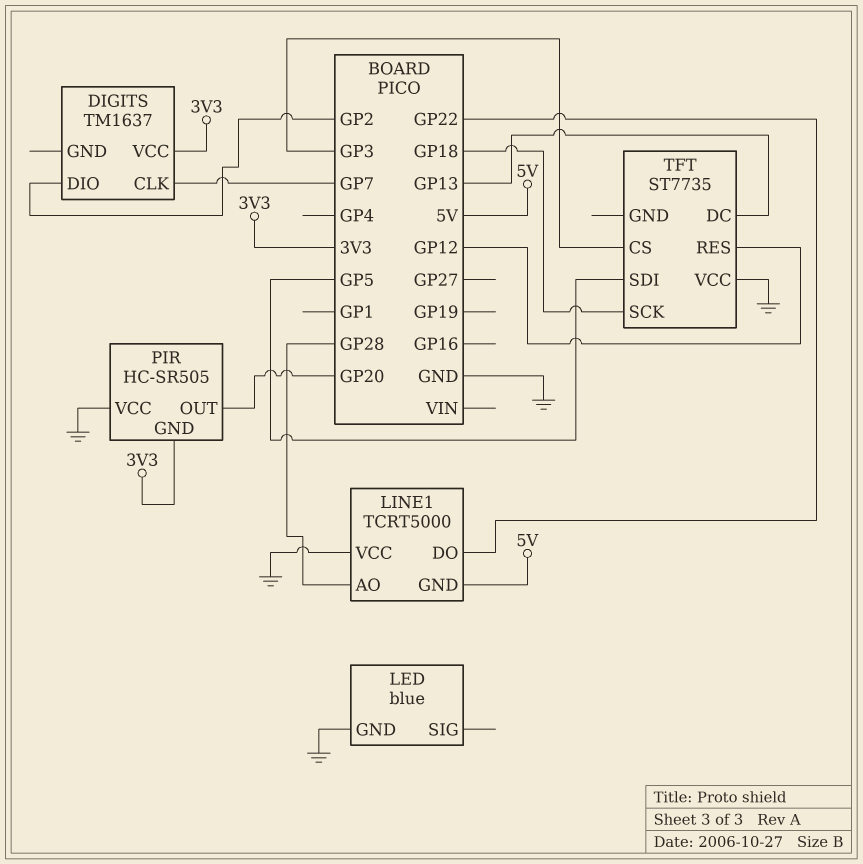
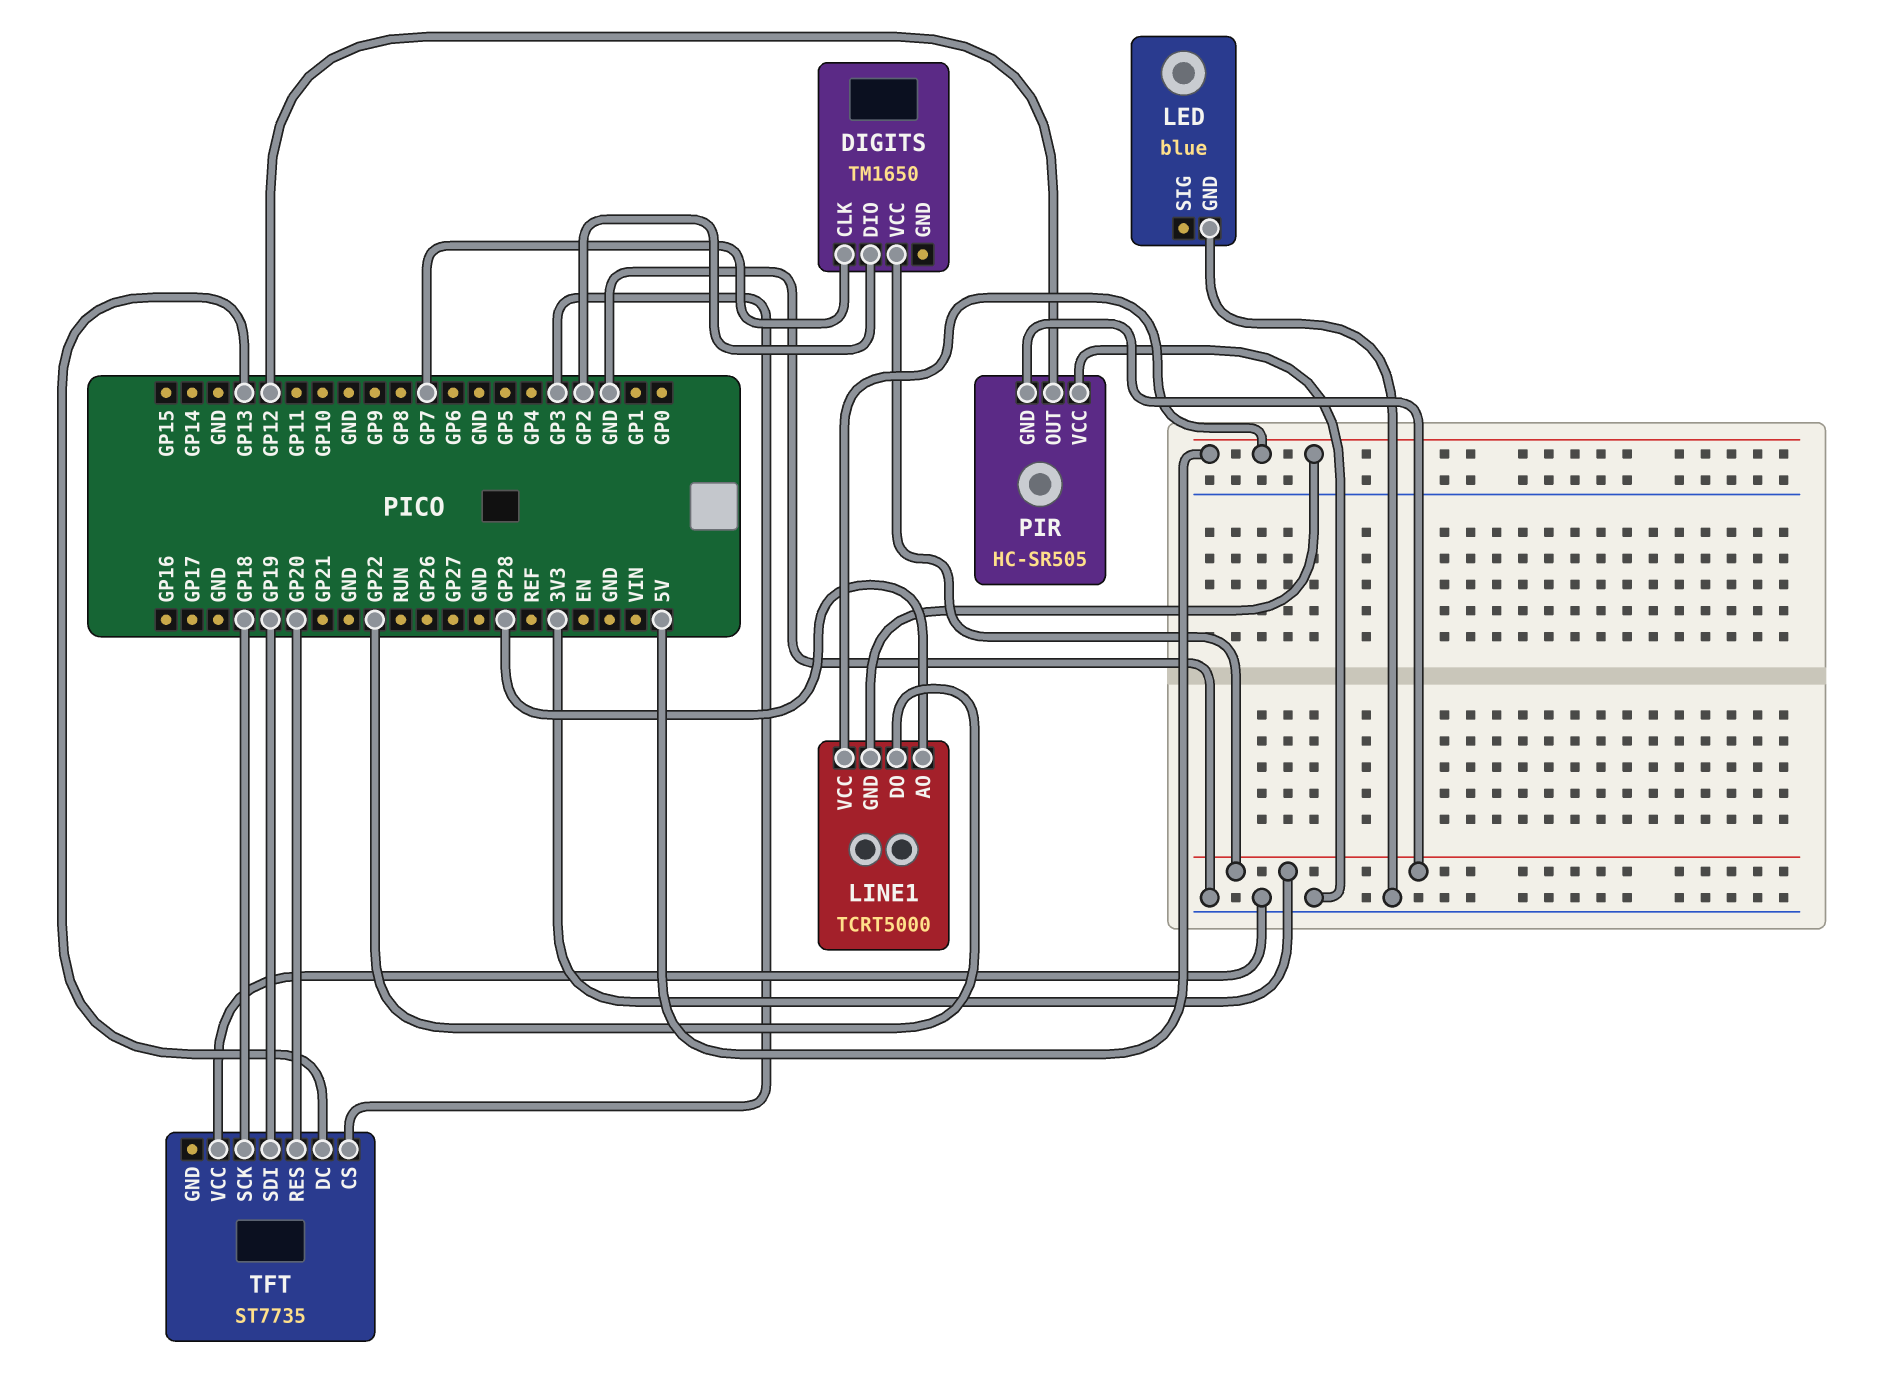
DIGITS: TM1637 -> TM1650
LINE1 pin VCC: GND -> 5V
PIR pin OUT: GP20 -> GP12
TFT pin RES: GP12 -> GP20
TFT pin SDI: GP5 -> GP19

